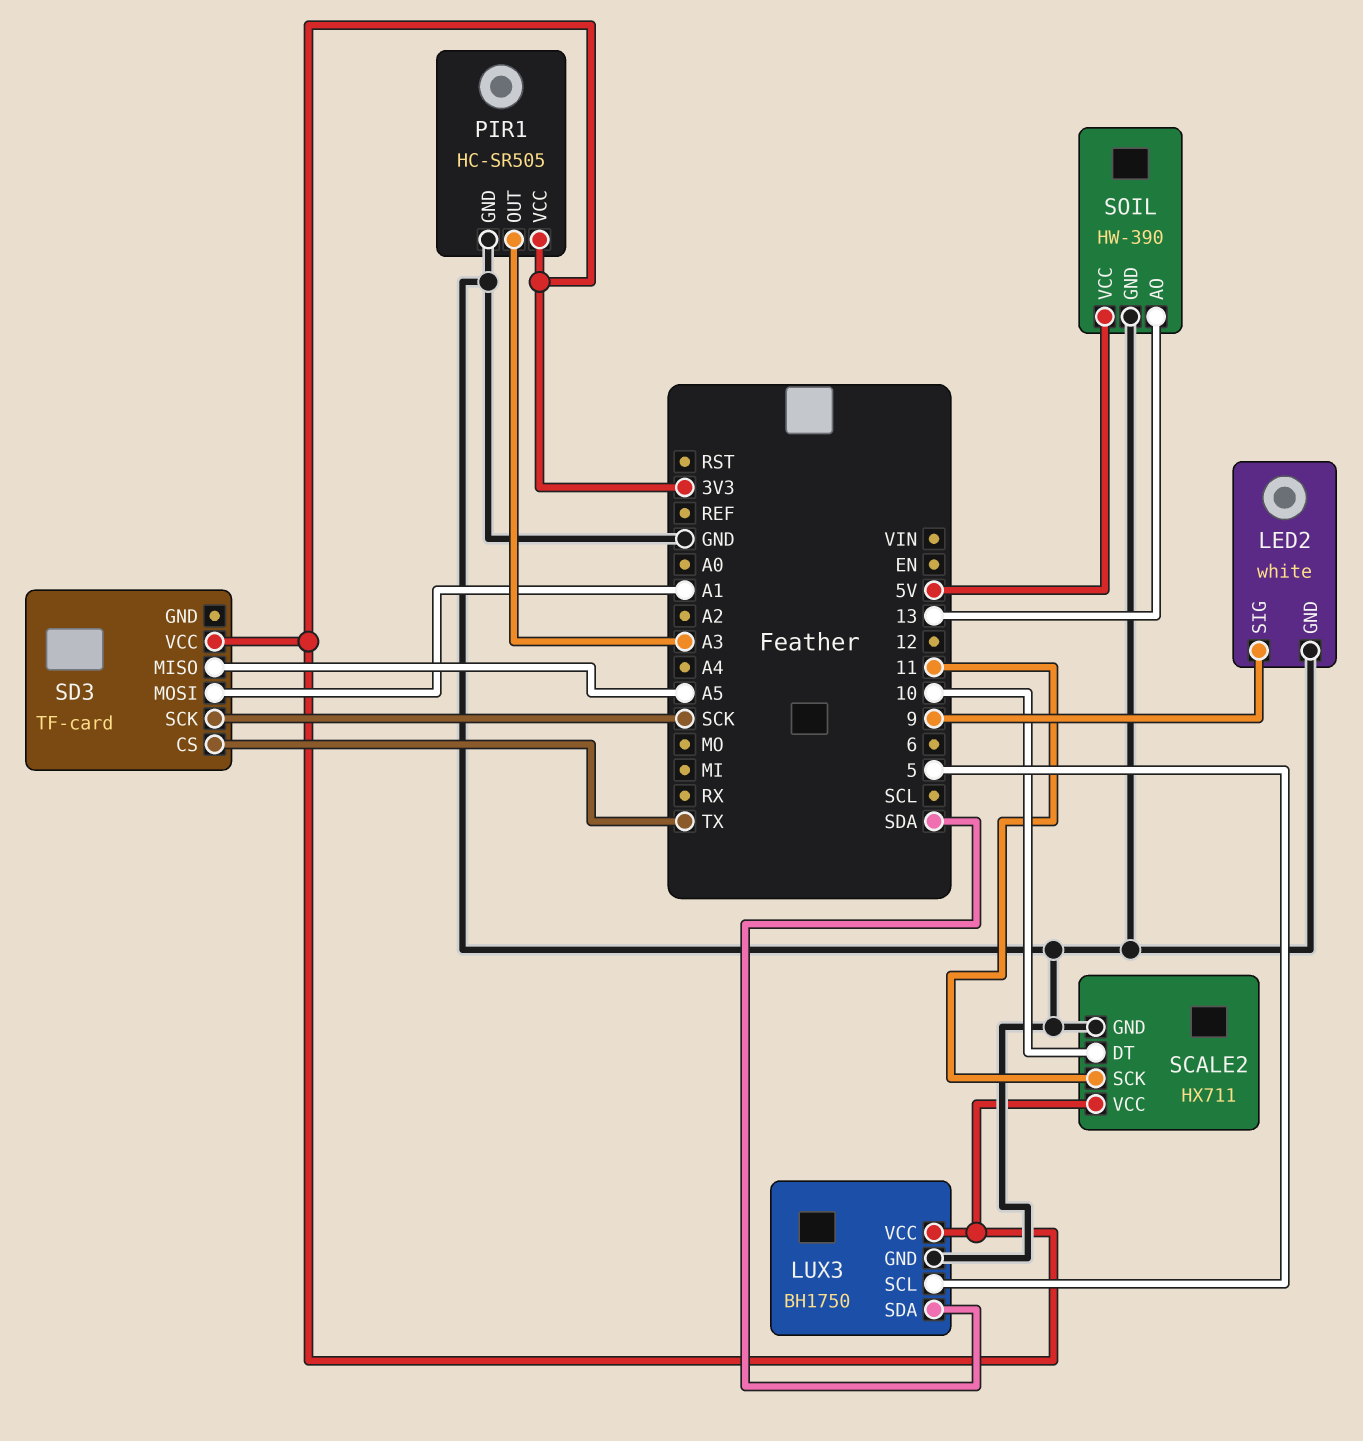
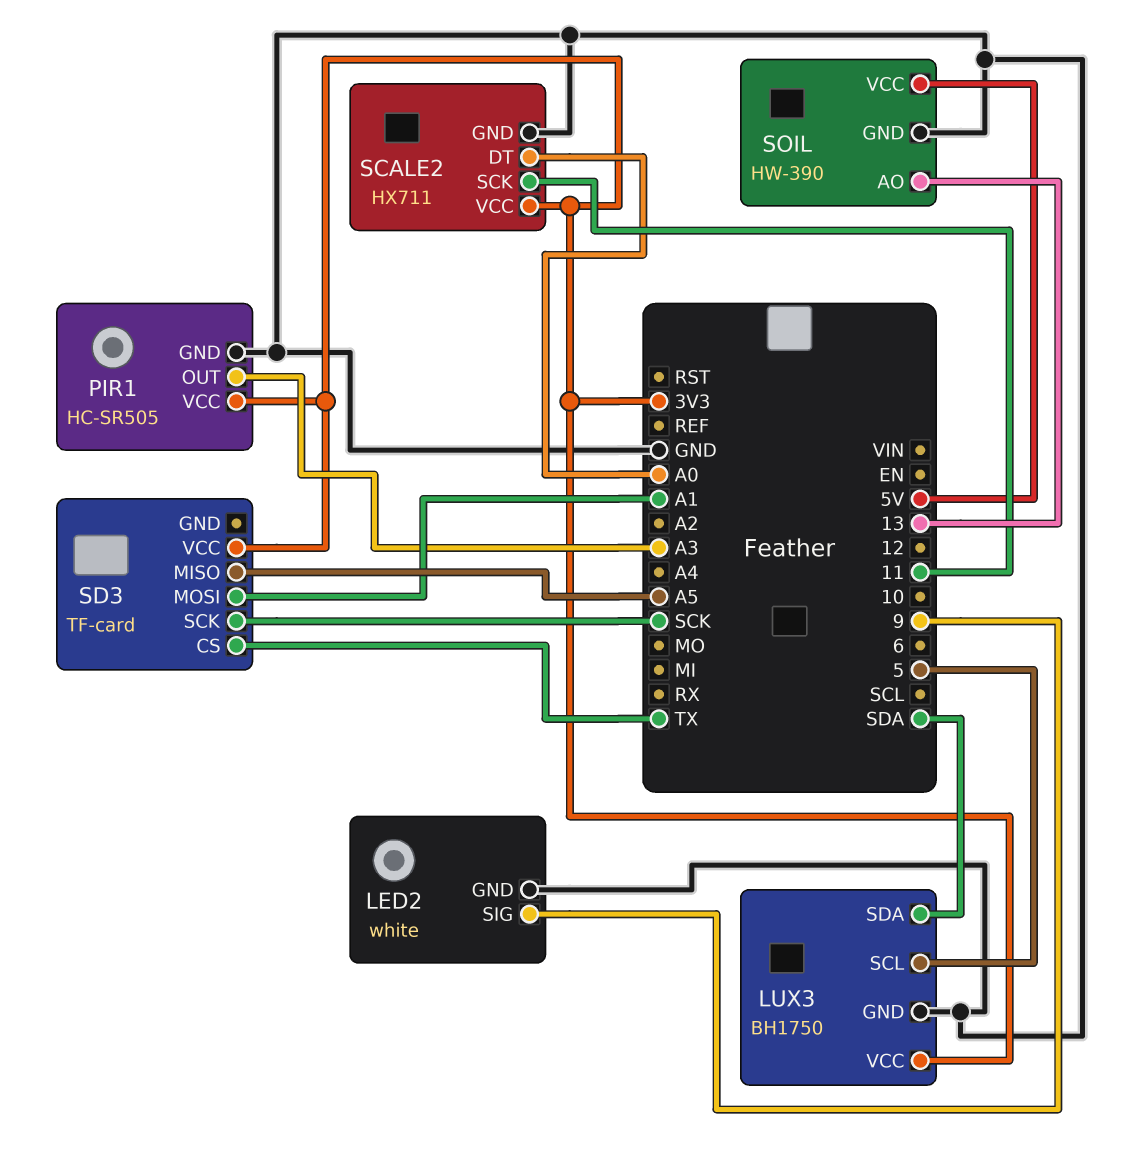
SCALE2 pin DT: 10 -> A0

